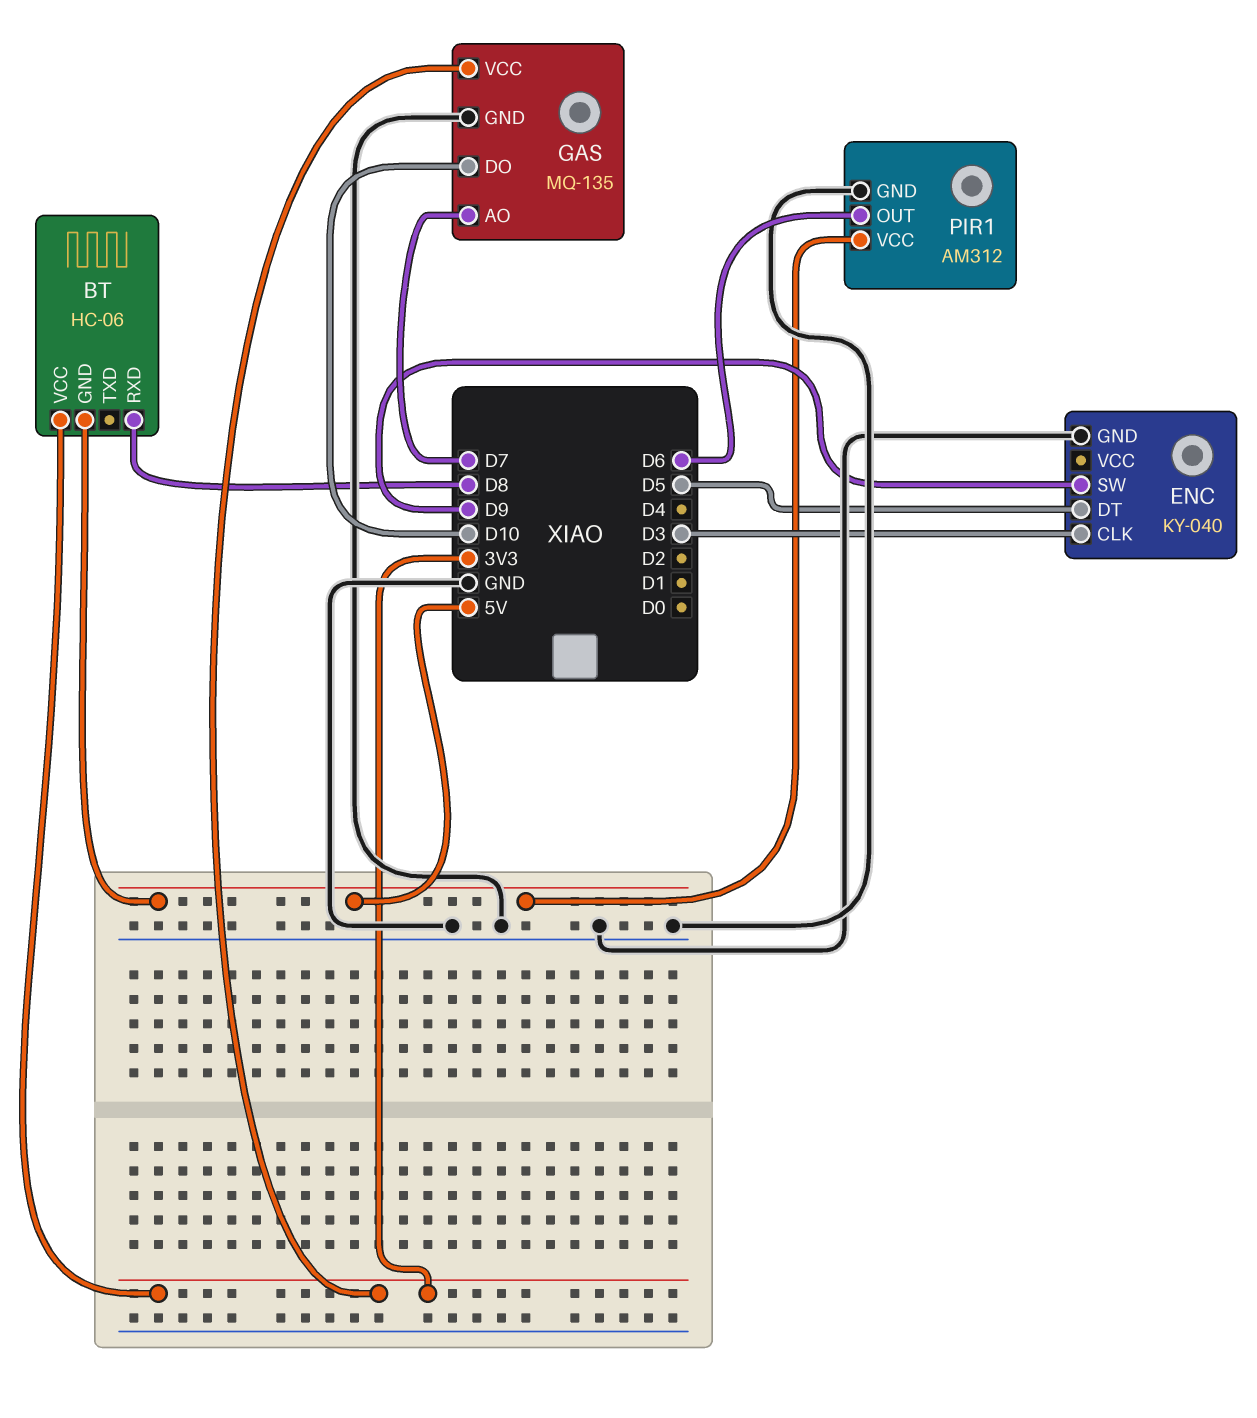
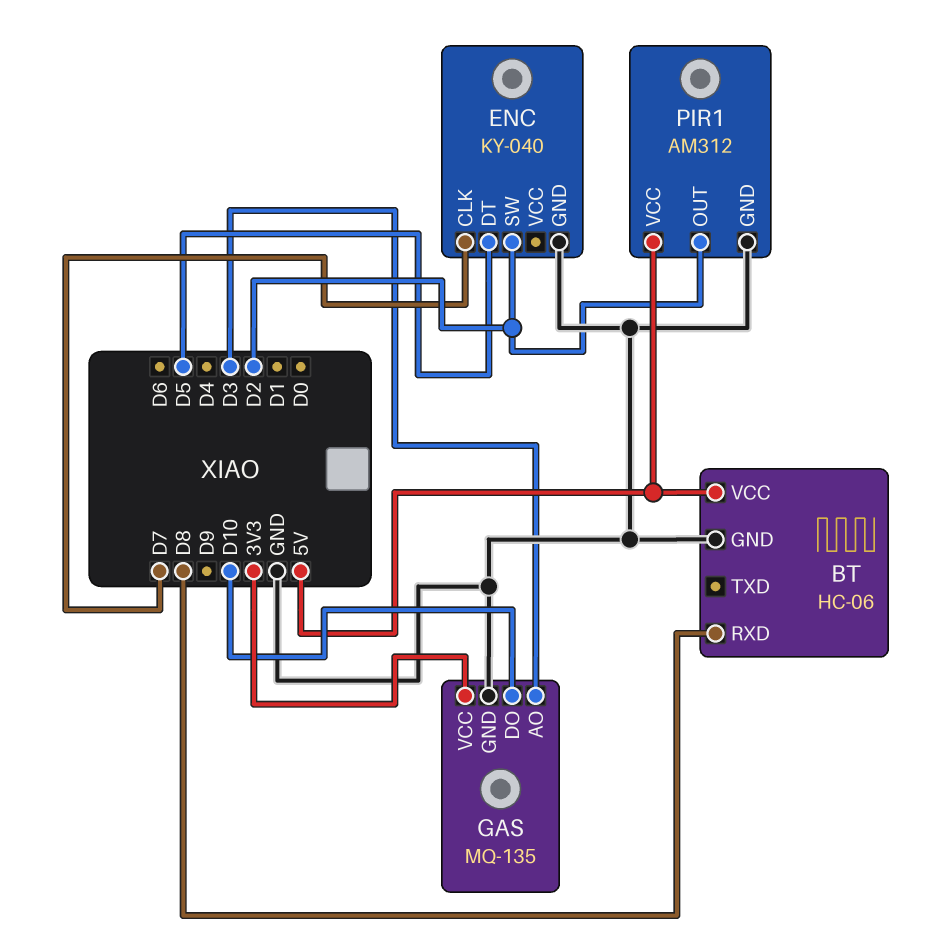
BT pin GND: 5V -> GND
BT pin VCC: 3V3 -> 5V
ENC pin CLK: D3 -> D7
ENC pin SW: D9 -> D2
GAS pin AO: D7 -> D3
PIR1 pin OUT: D6 -> D2

